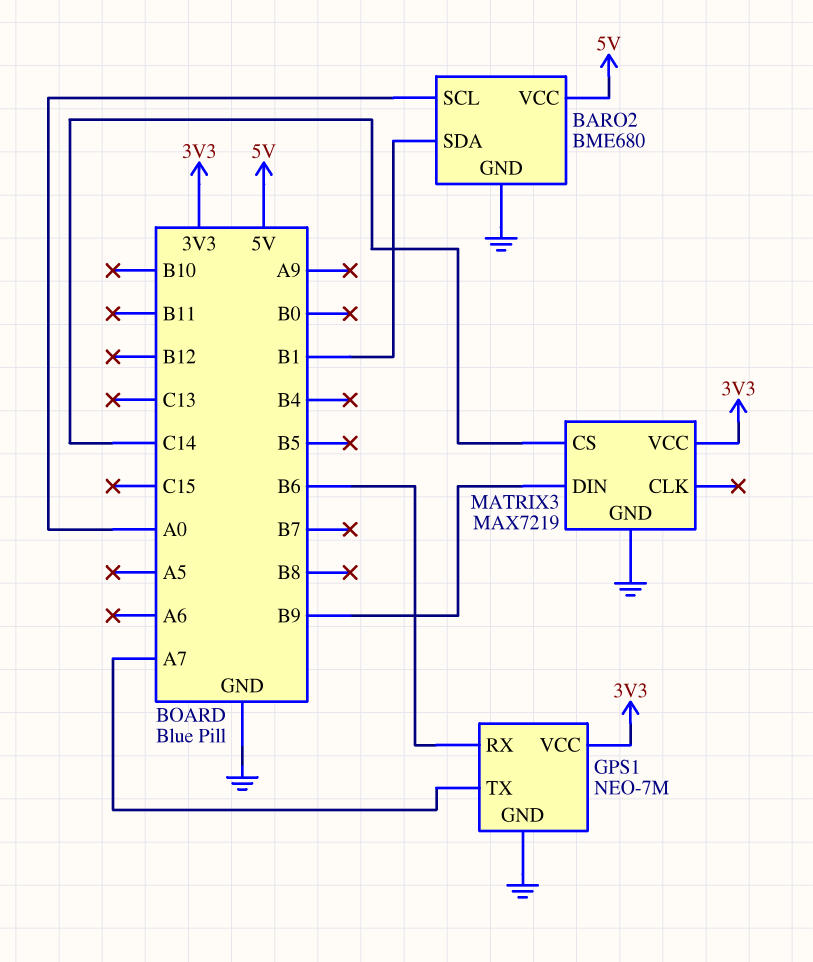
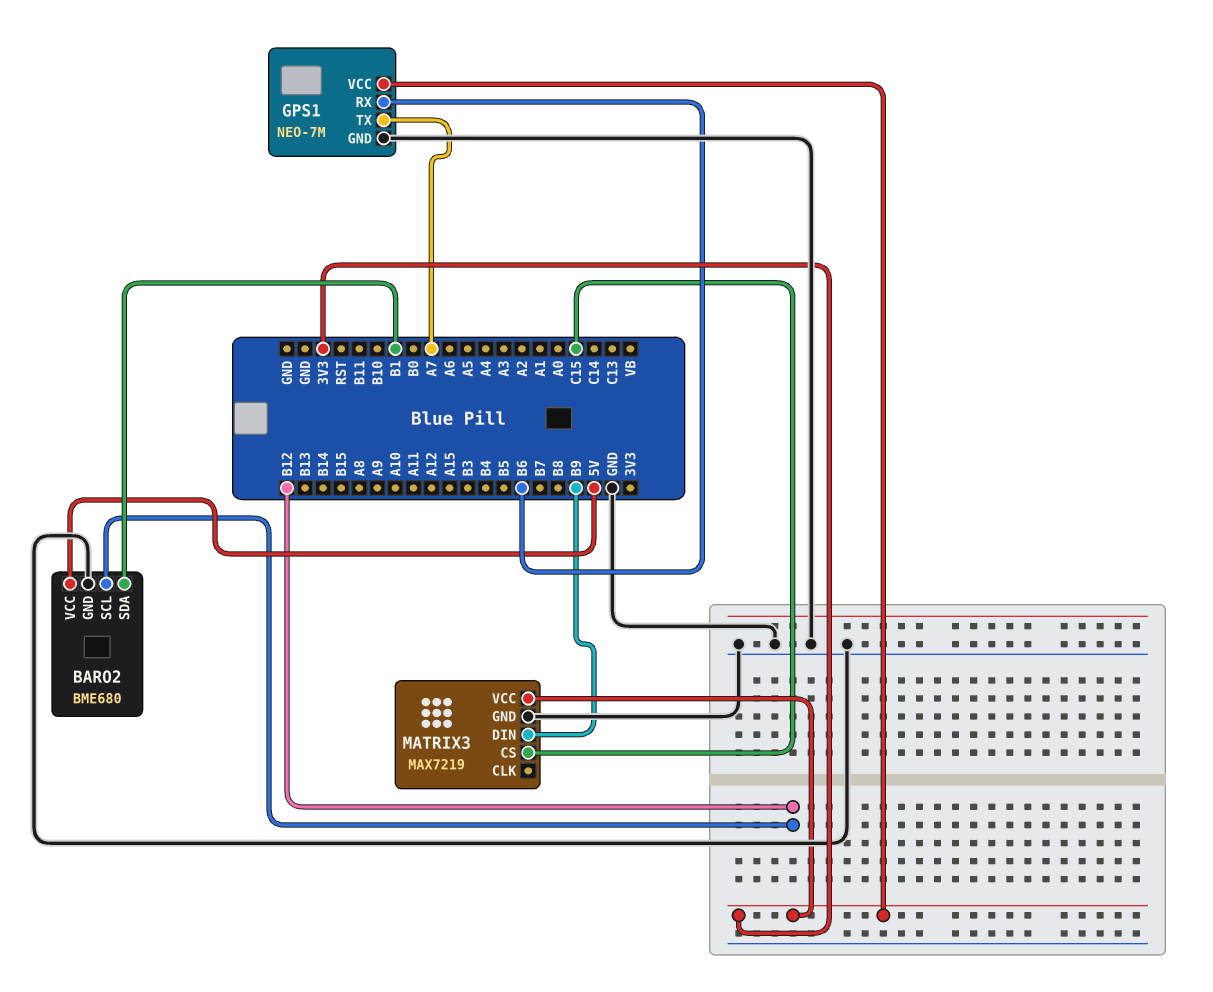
BARO2 pin SCL: A0 -> B12
MATRIX3 pin CS: C14 -> C15

